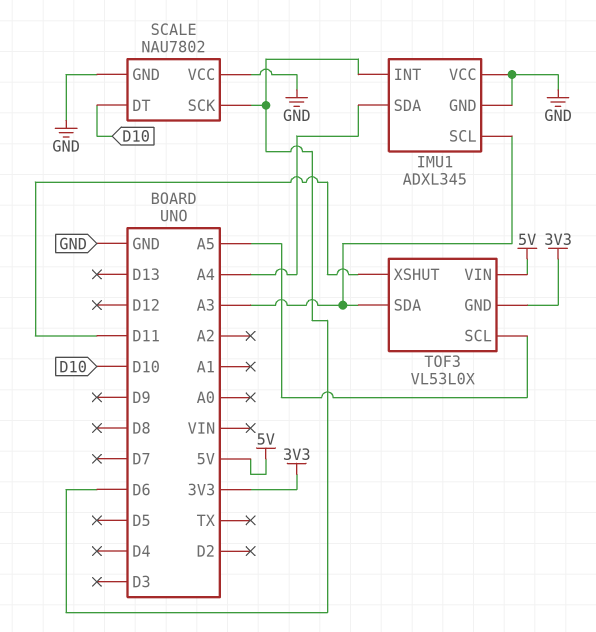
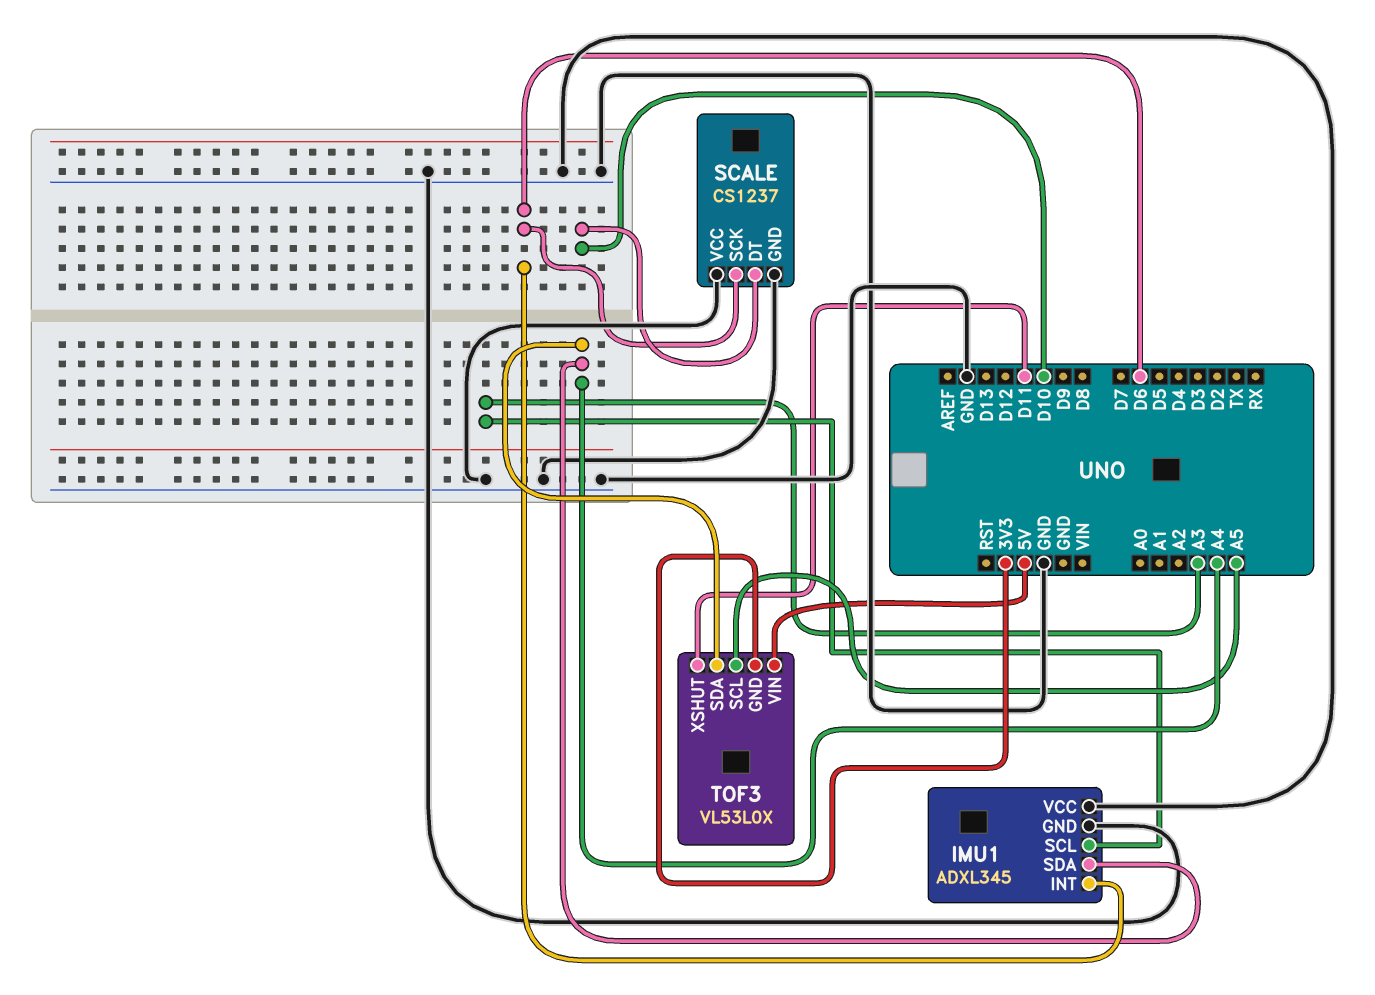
SCALE: NAU7802 -> CS1237
TOF3 pin SDA: A3 -> A4

